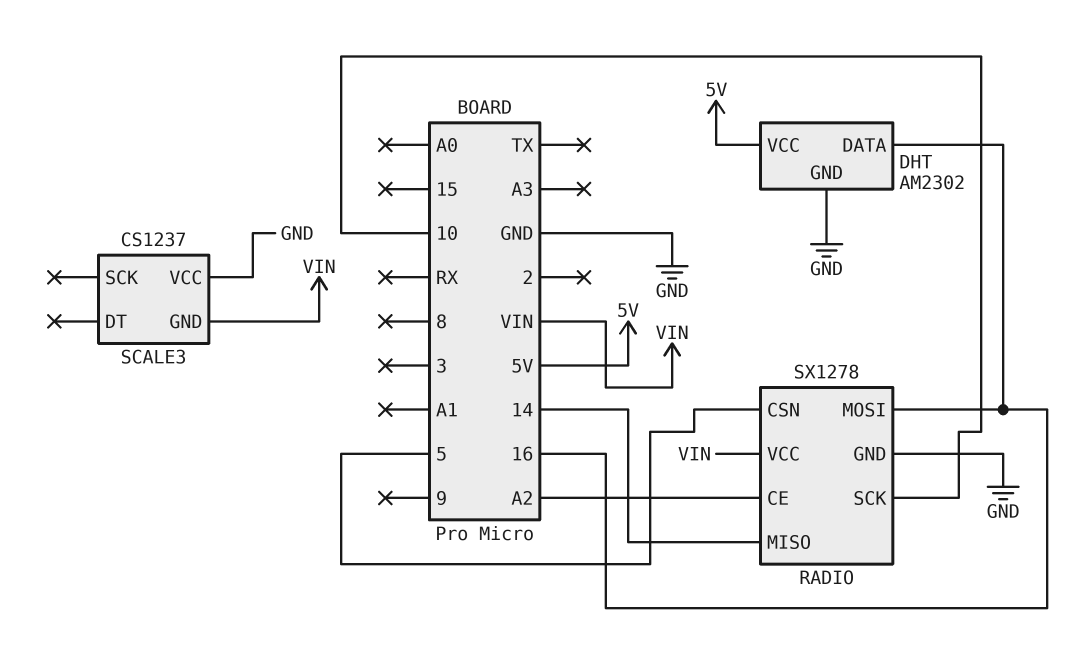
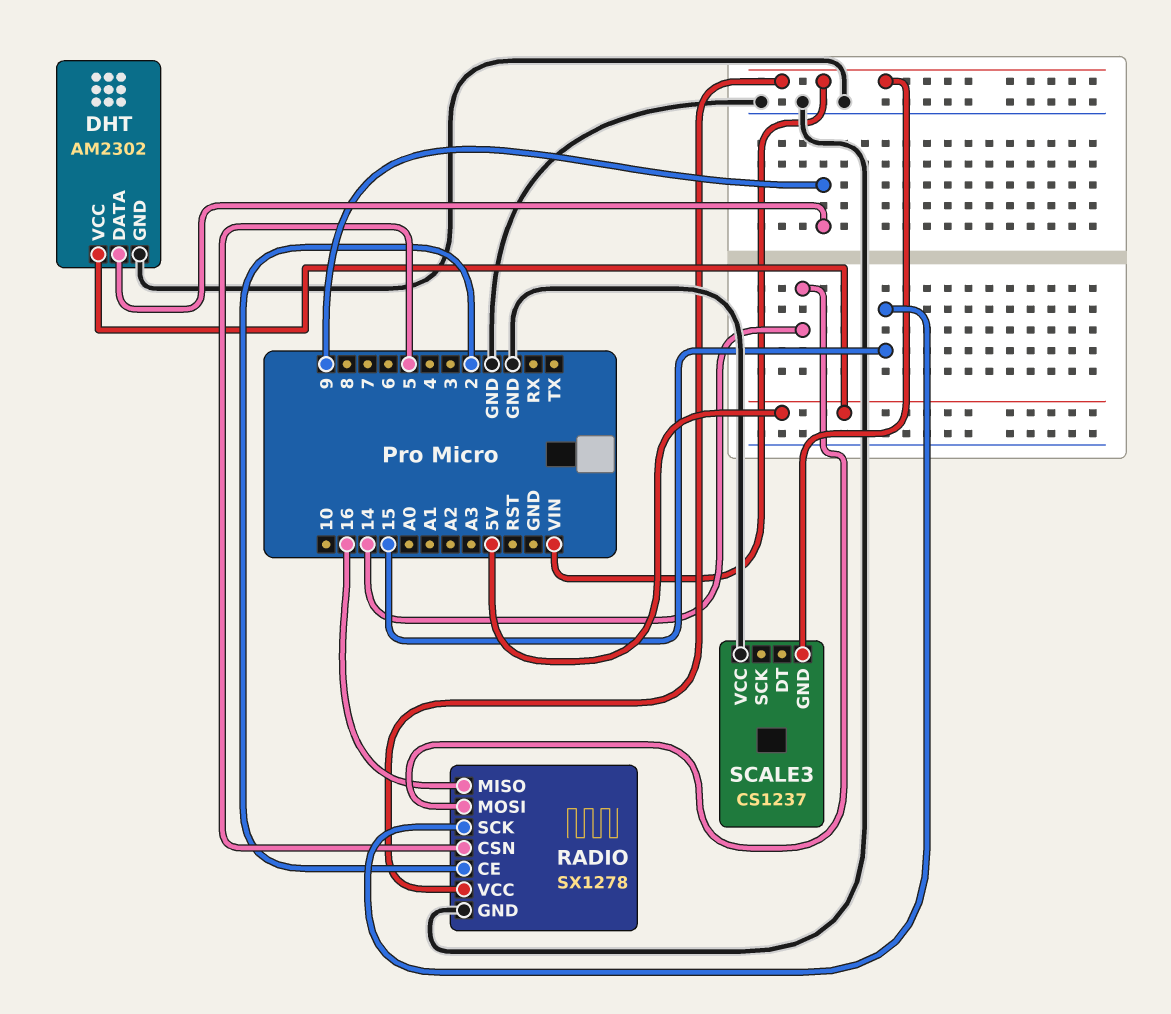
DHT pin DATA: 16 -> 9
RADIO pin CE: A2 -> 2
RADIO pin MISO: 14 -> 16
RADIO pin MOSI: 16 -> 14
RADIO pin SCK: 10 -> 15

